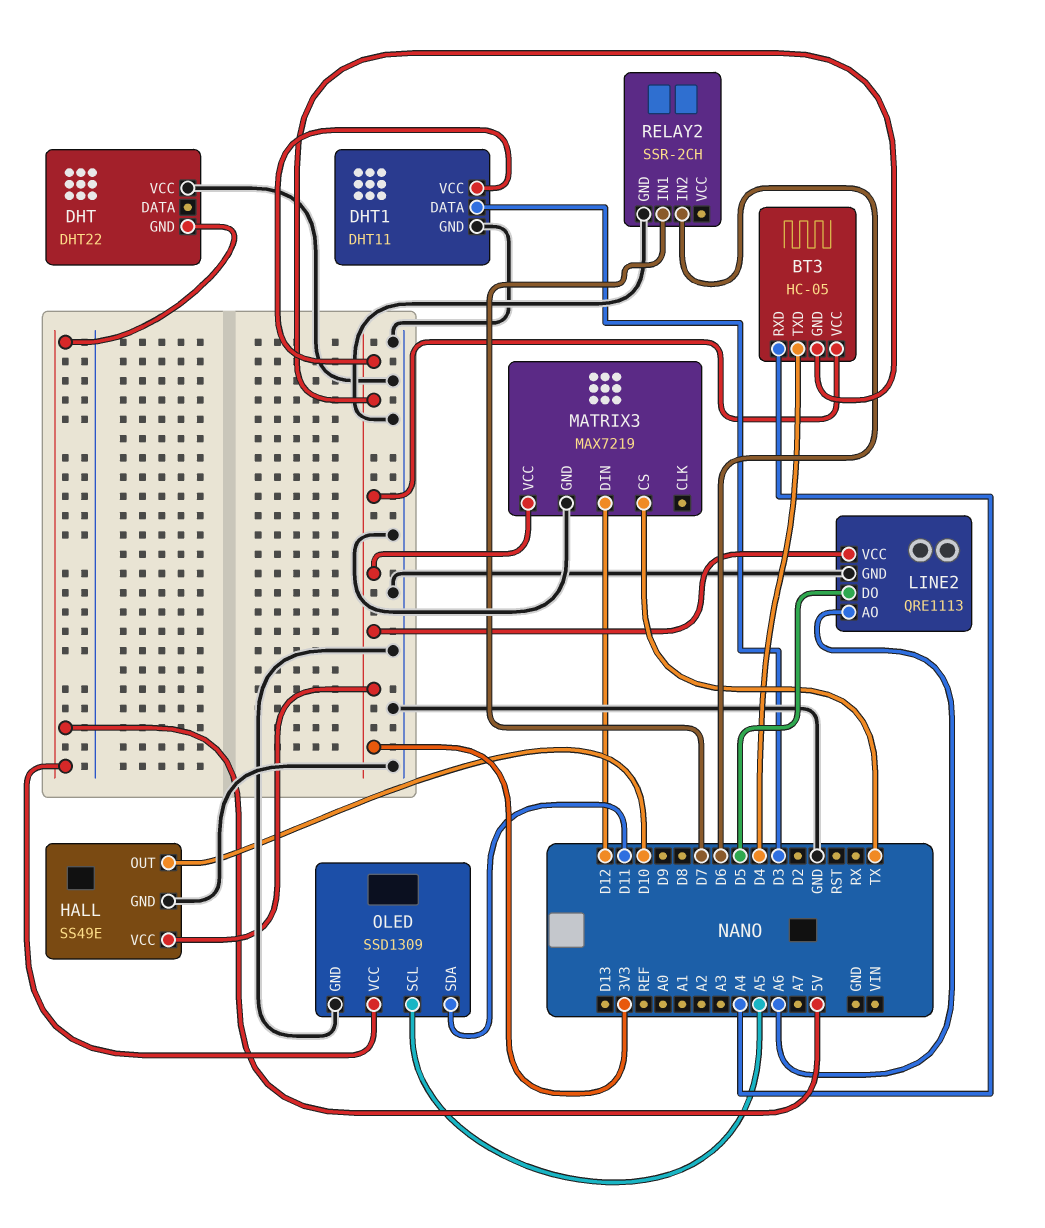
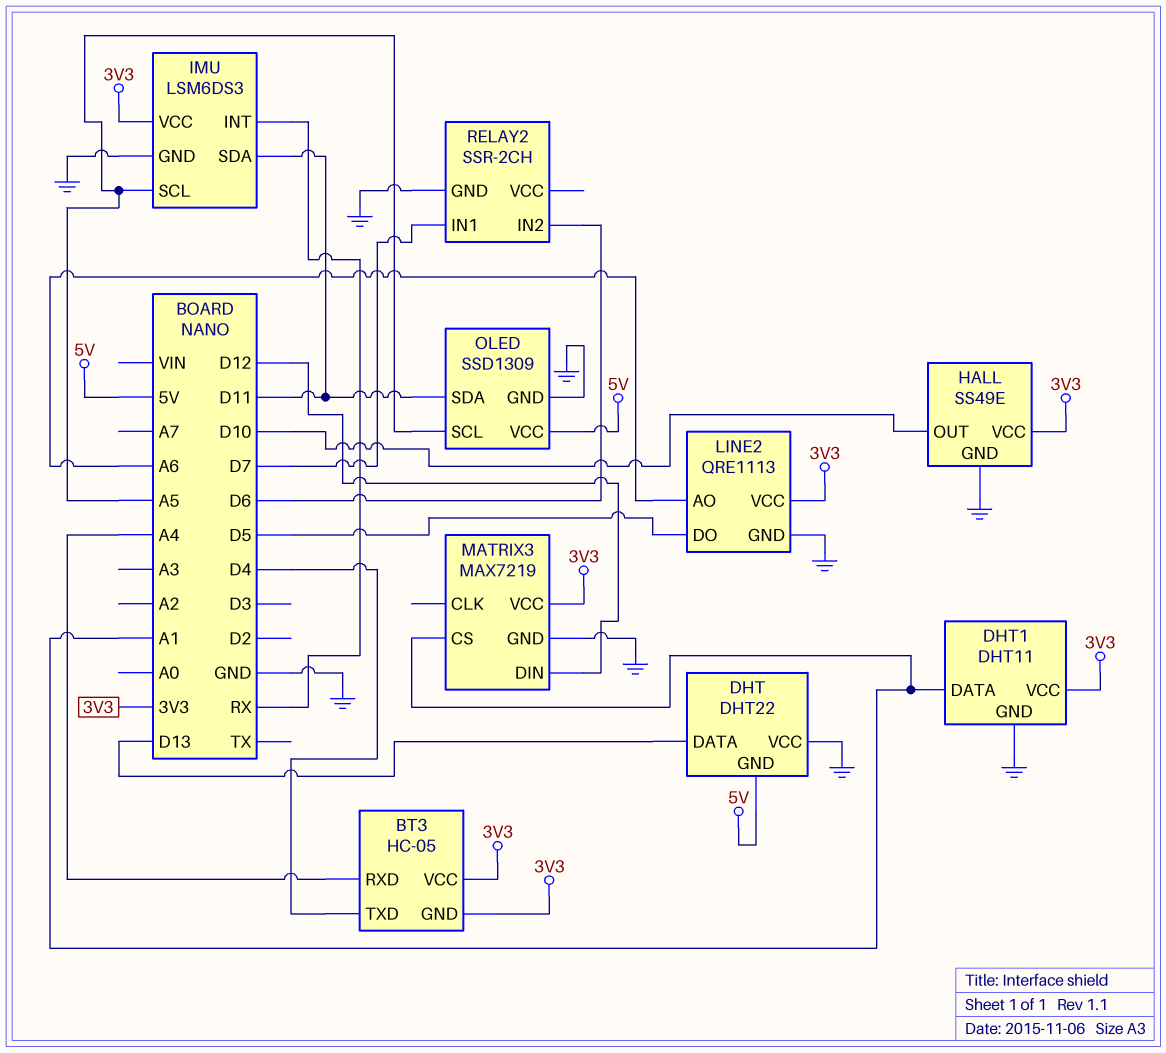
DHT pin DATA: none -> D13
DHT1 pin DATA: D3 -> A1
IMU: none -> LSM6DS3
IMU pin GND: none -> GND
IMU pin INT: none -> RX
IMU pin SCL: none -> A5
IMU pin SDA: none -> D11
IMU pin VCC: none -> 3V3
MATRIX3 pin CS: TX -> A1

